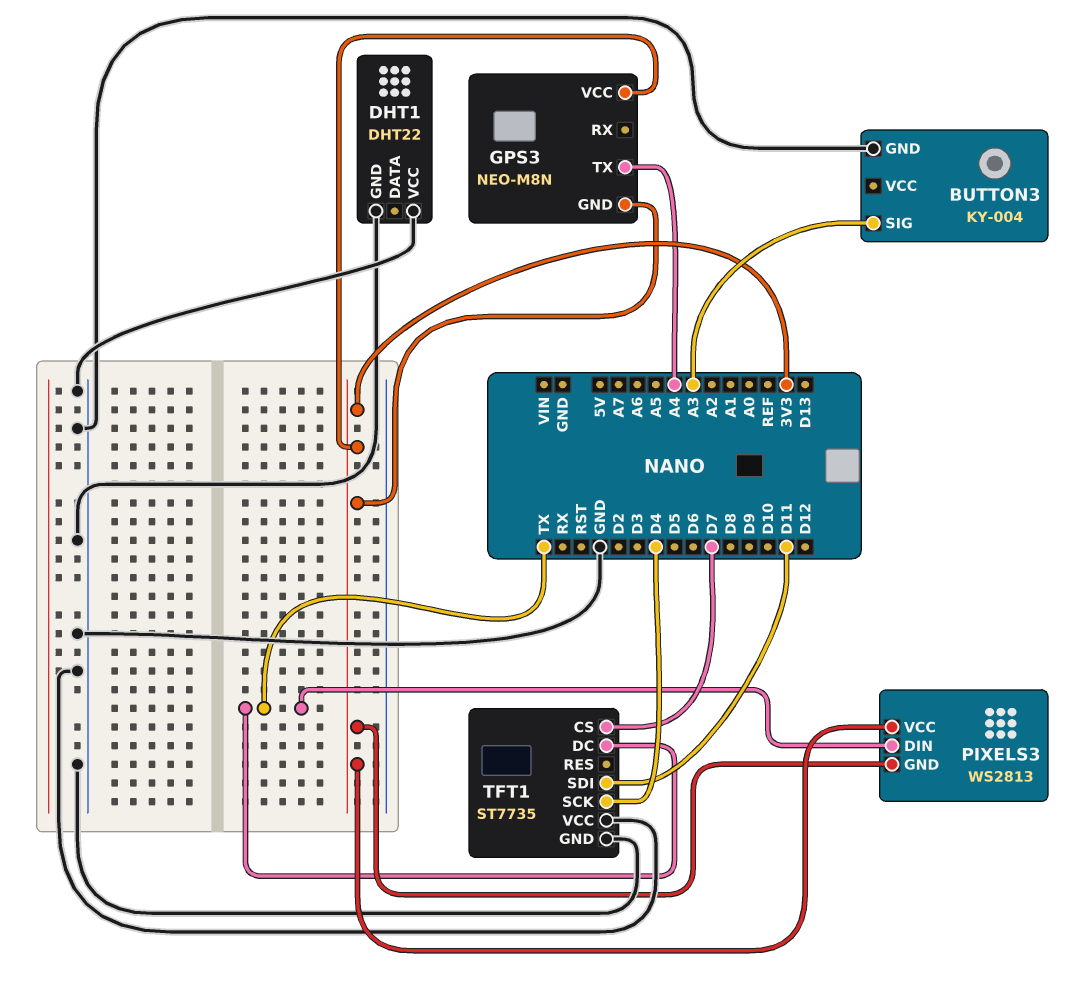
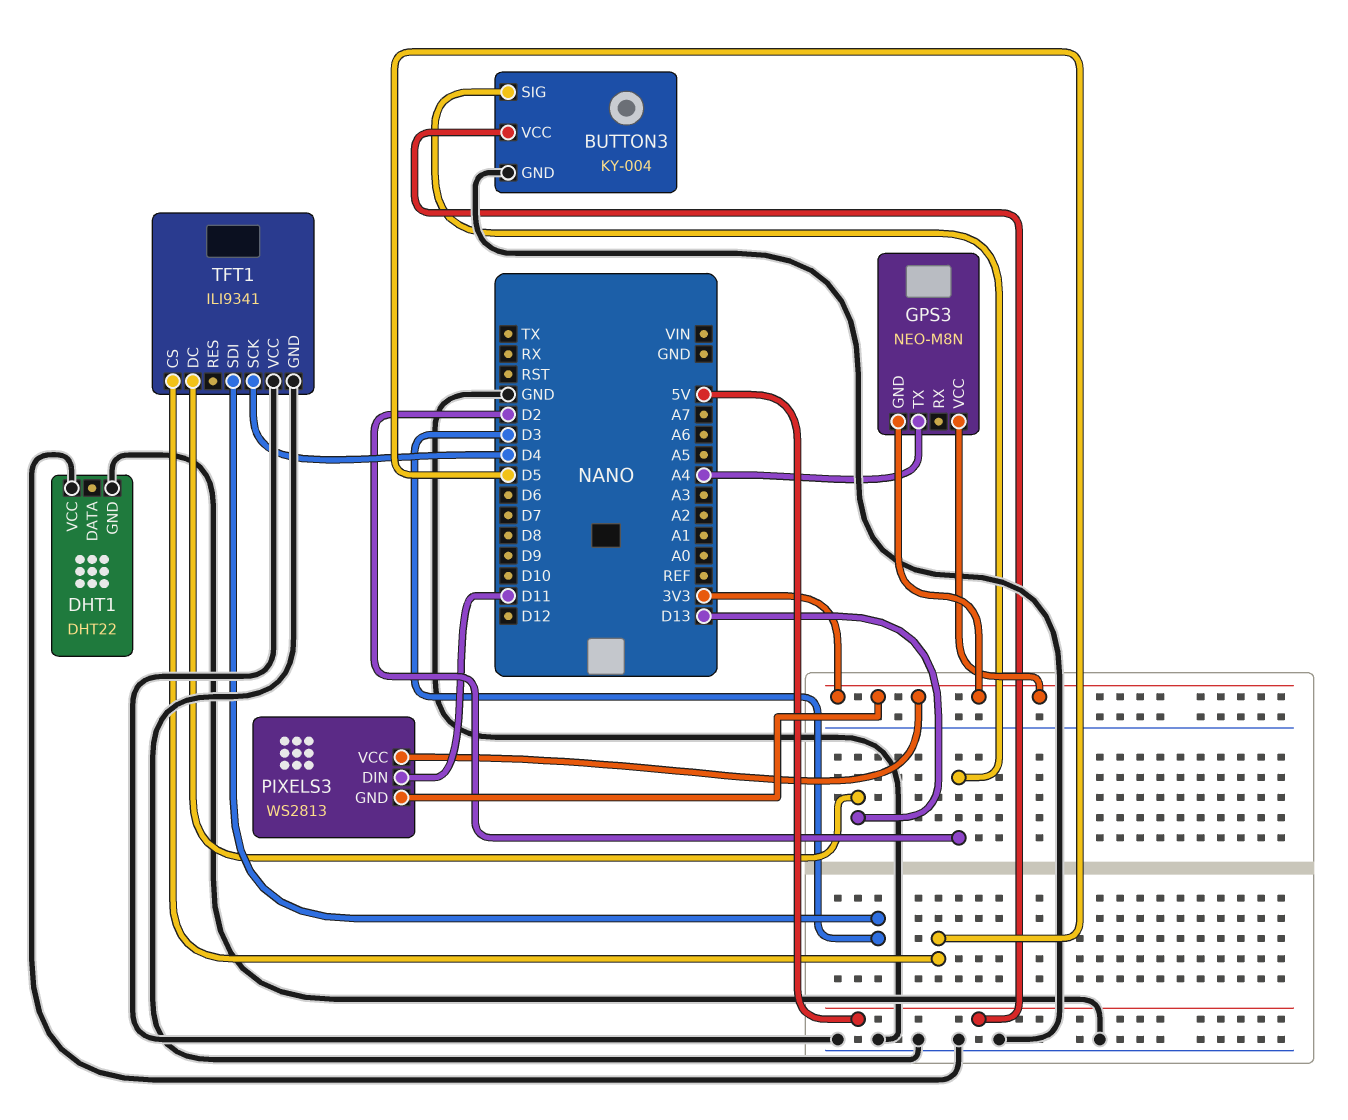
BUTTON3 pin SIG: A3 -> D2
BUTTON3 pin VCC: none -> 5V
PIXELS3 pin DIN: TX -> D11
TFT1: ST7735 -> ILI9341
TFT1 pin CS: D7 -> D5
TFT1 pin DC: TX -> D13
TFT1 pin SDI: D11 -> D3

